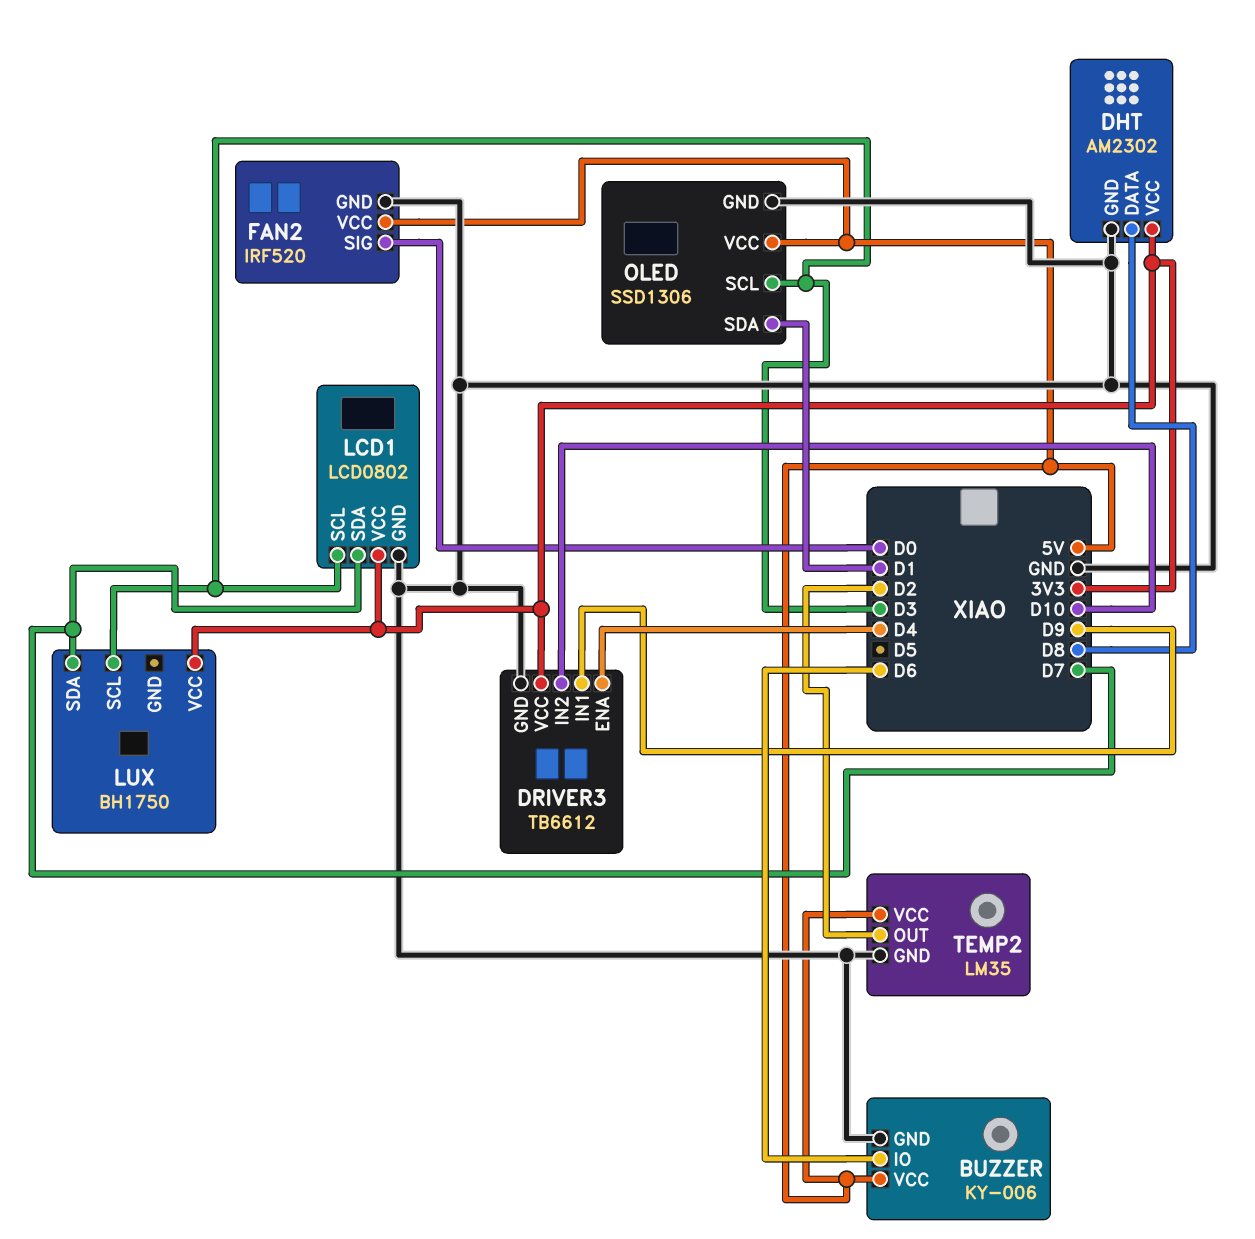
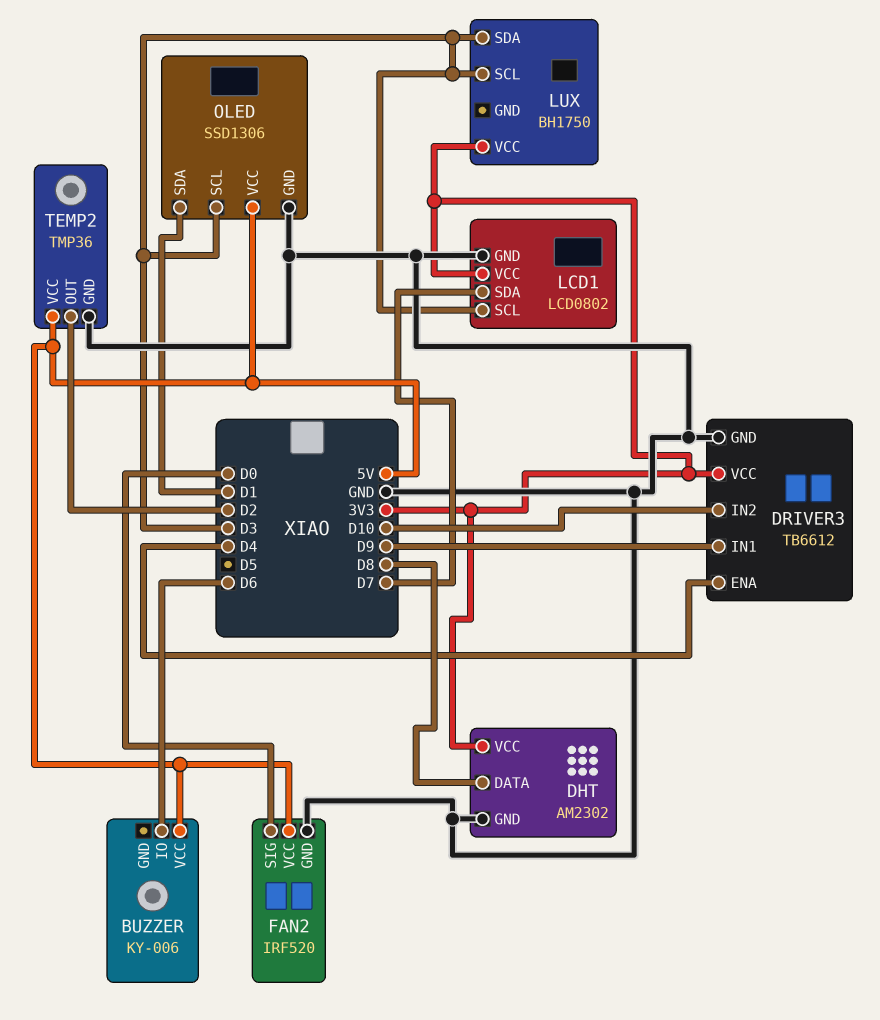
BUZZER pin GND: GND -> none
LUX pin SDA: D7 -> D3
TEMP2: LM35 -> TMP36

